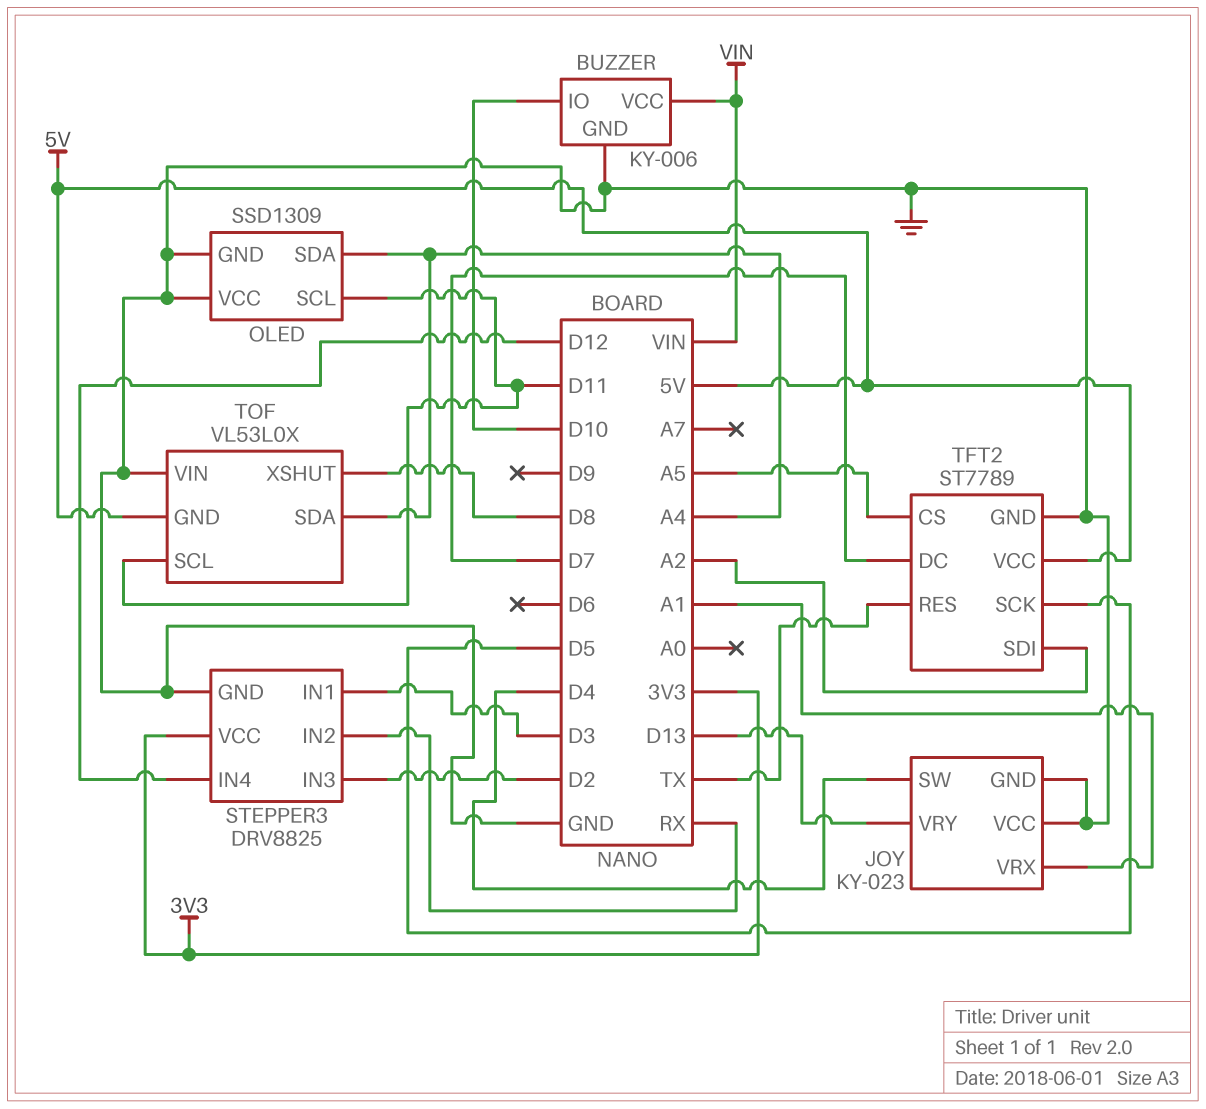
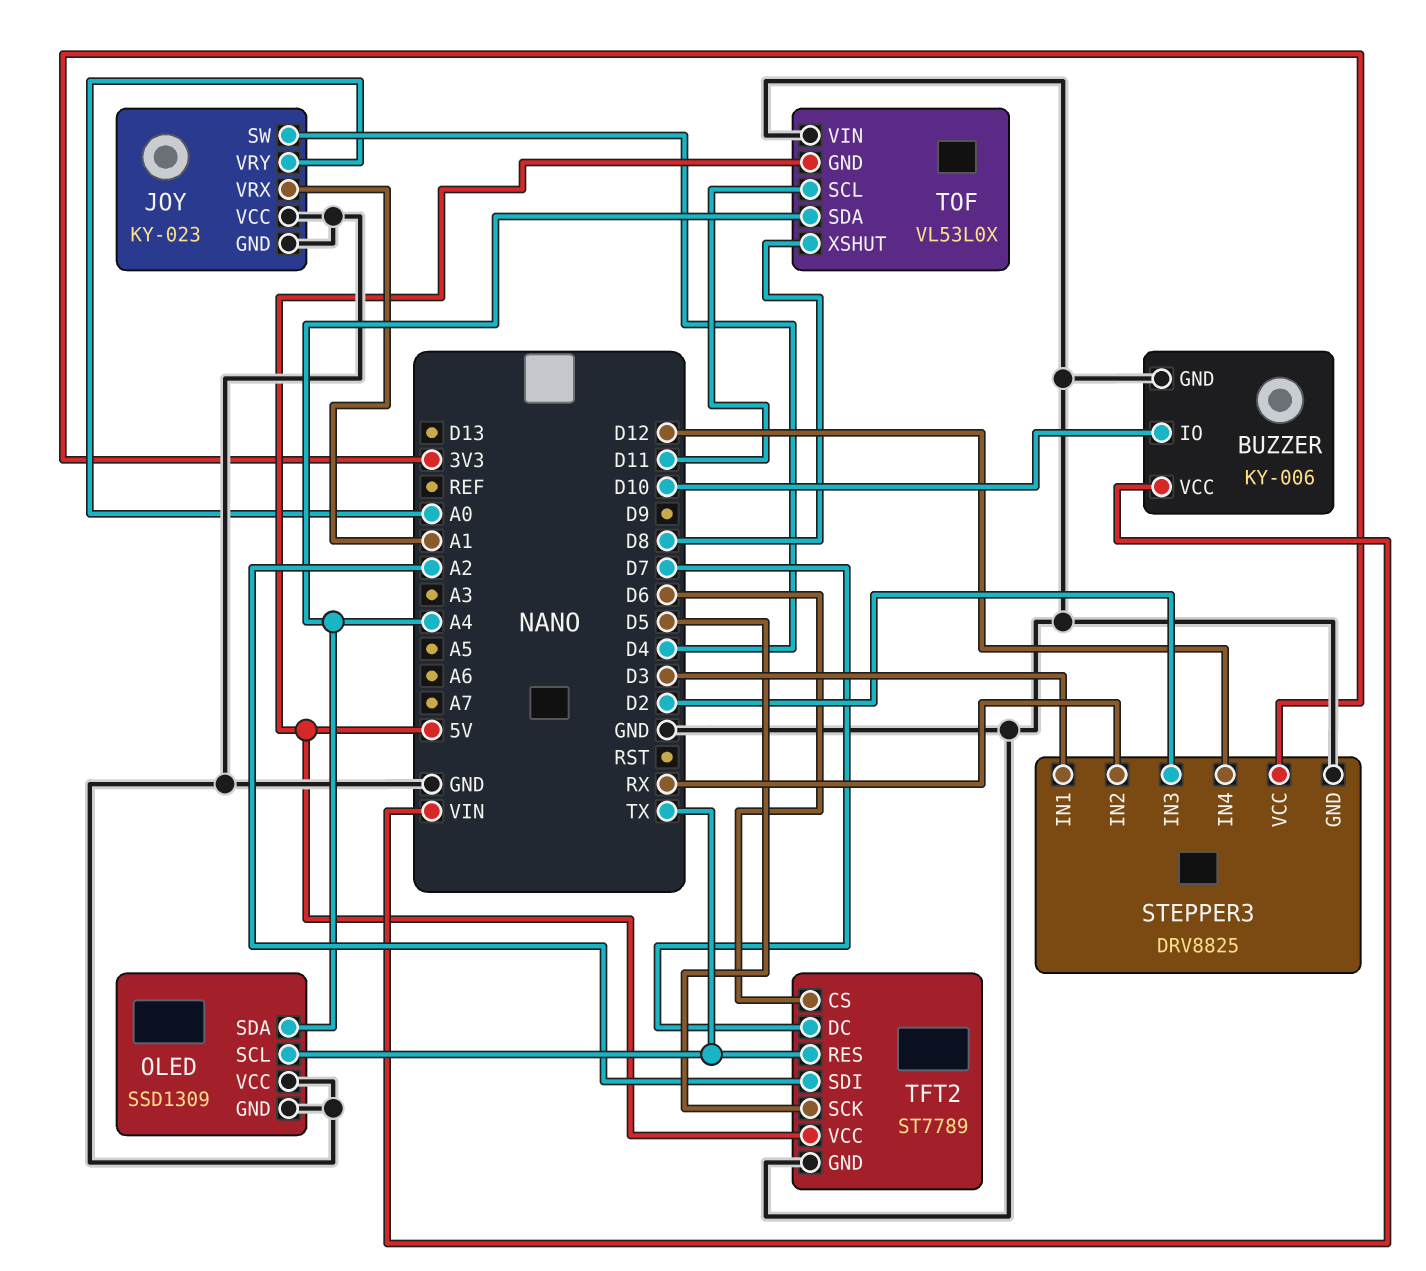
JOY pin VRY: D13 -> A0
OLED pin SCL: D11 -> TX
TFT2 pin CS: A5 -> D6

